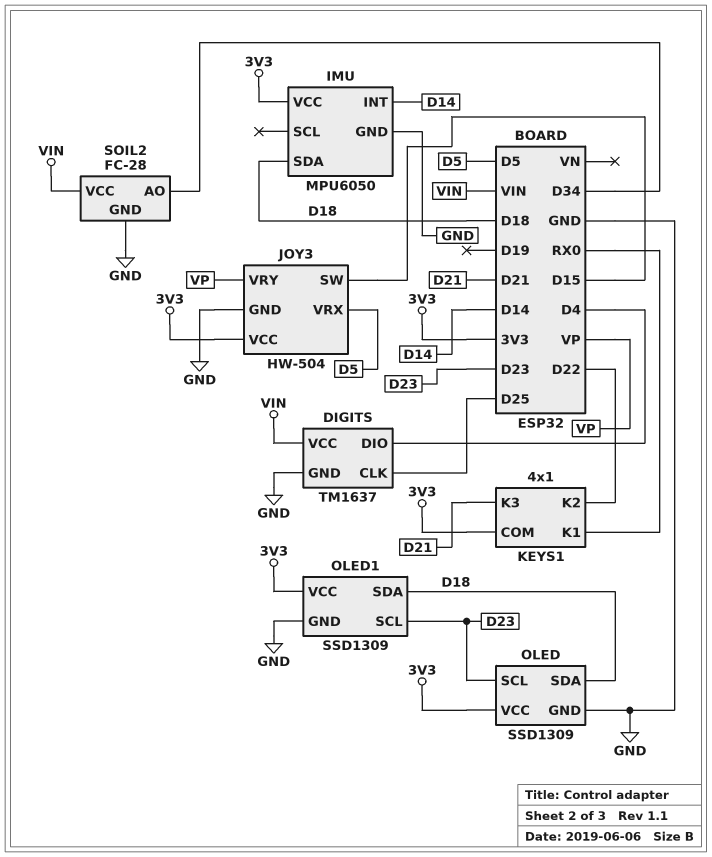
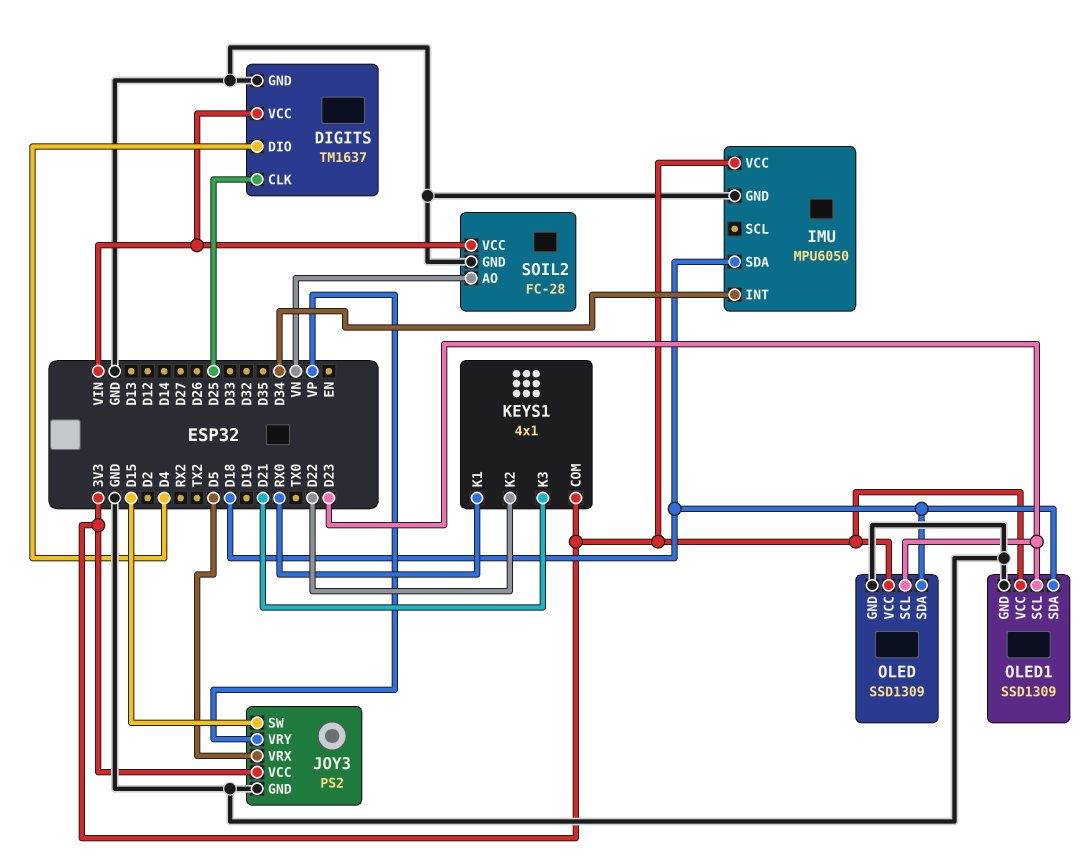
IMU pin INT: D14 -> D34
JOY3: HW-504 -> PS2
SOIL2 pin AO: D34 -> VN

